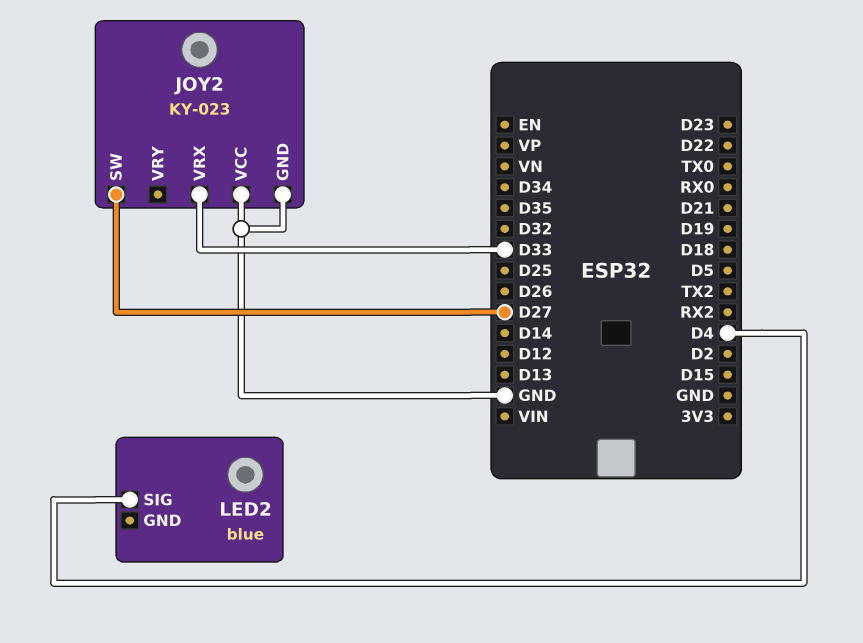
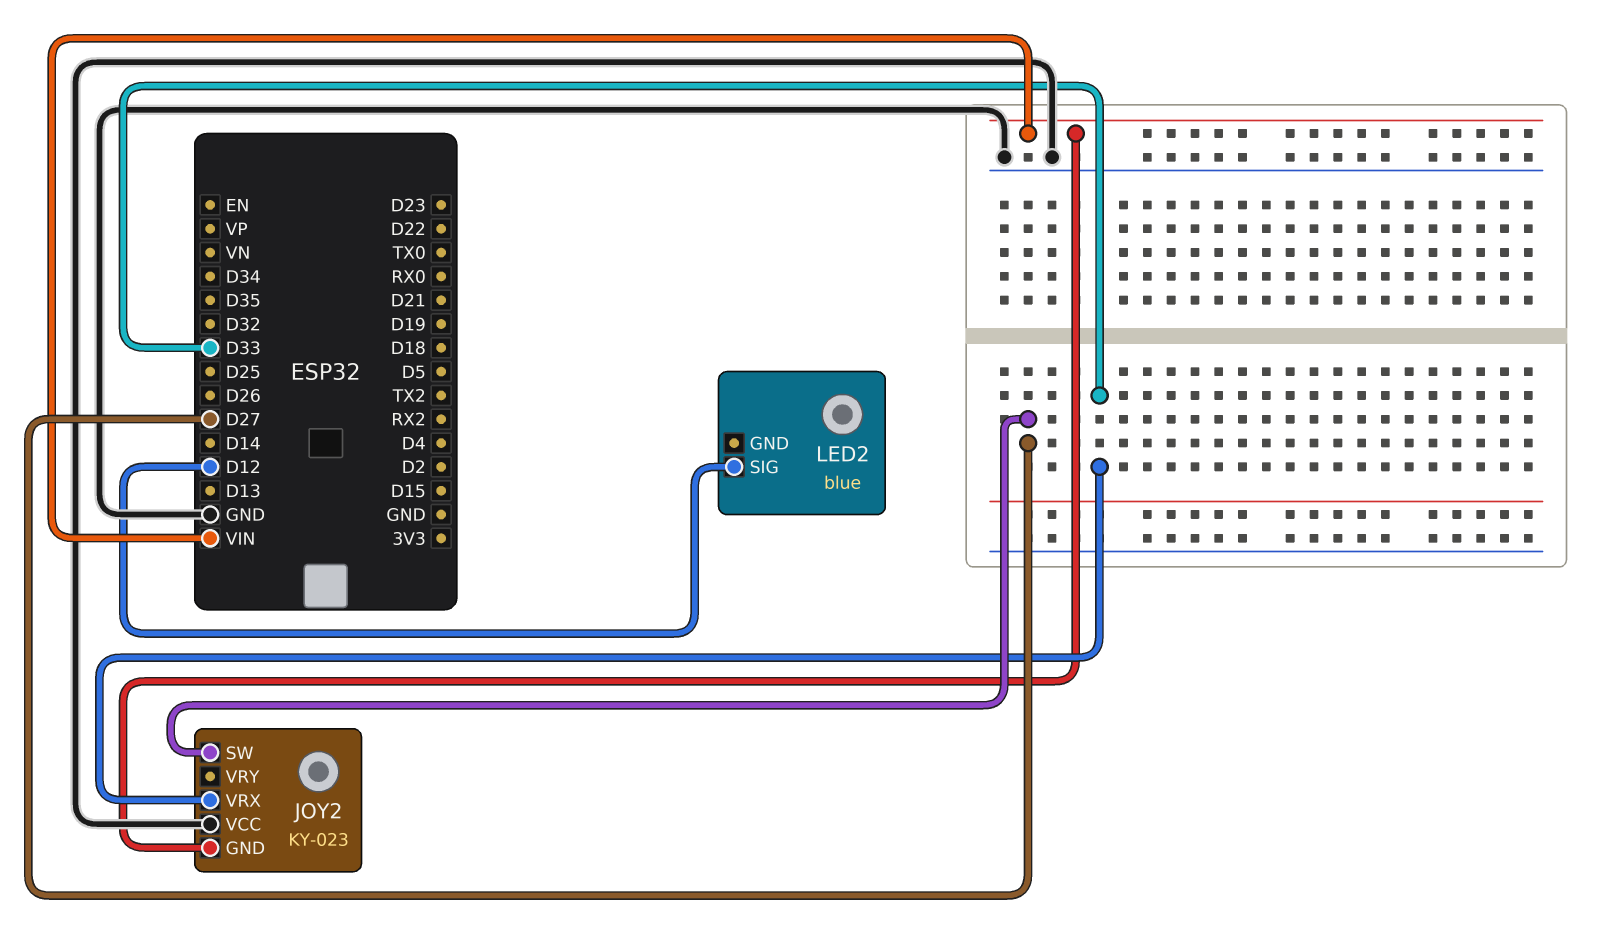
JOY2 pin GND: GND -> VIN
LED2 pin SIG: D4 -> D12

